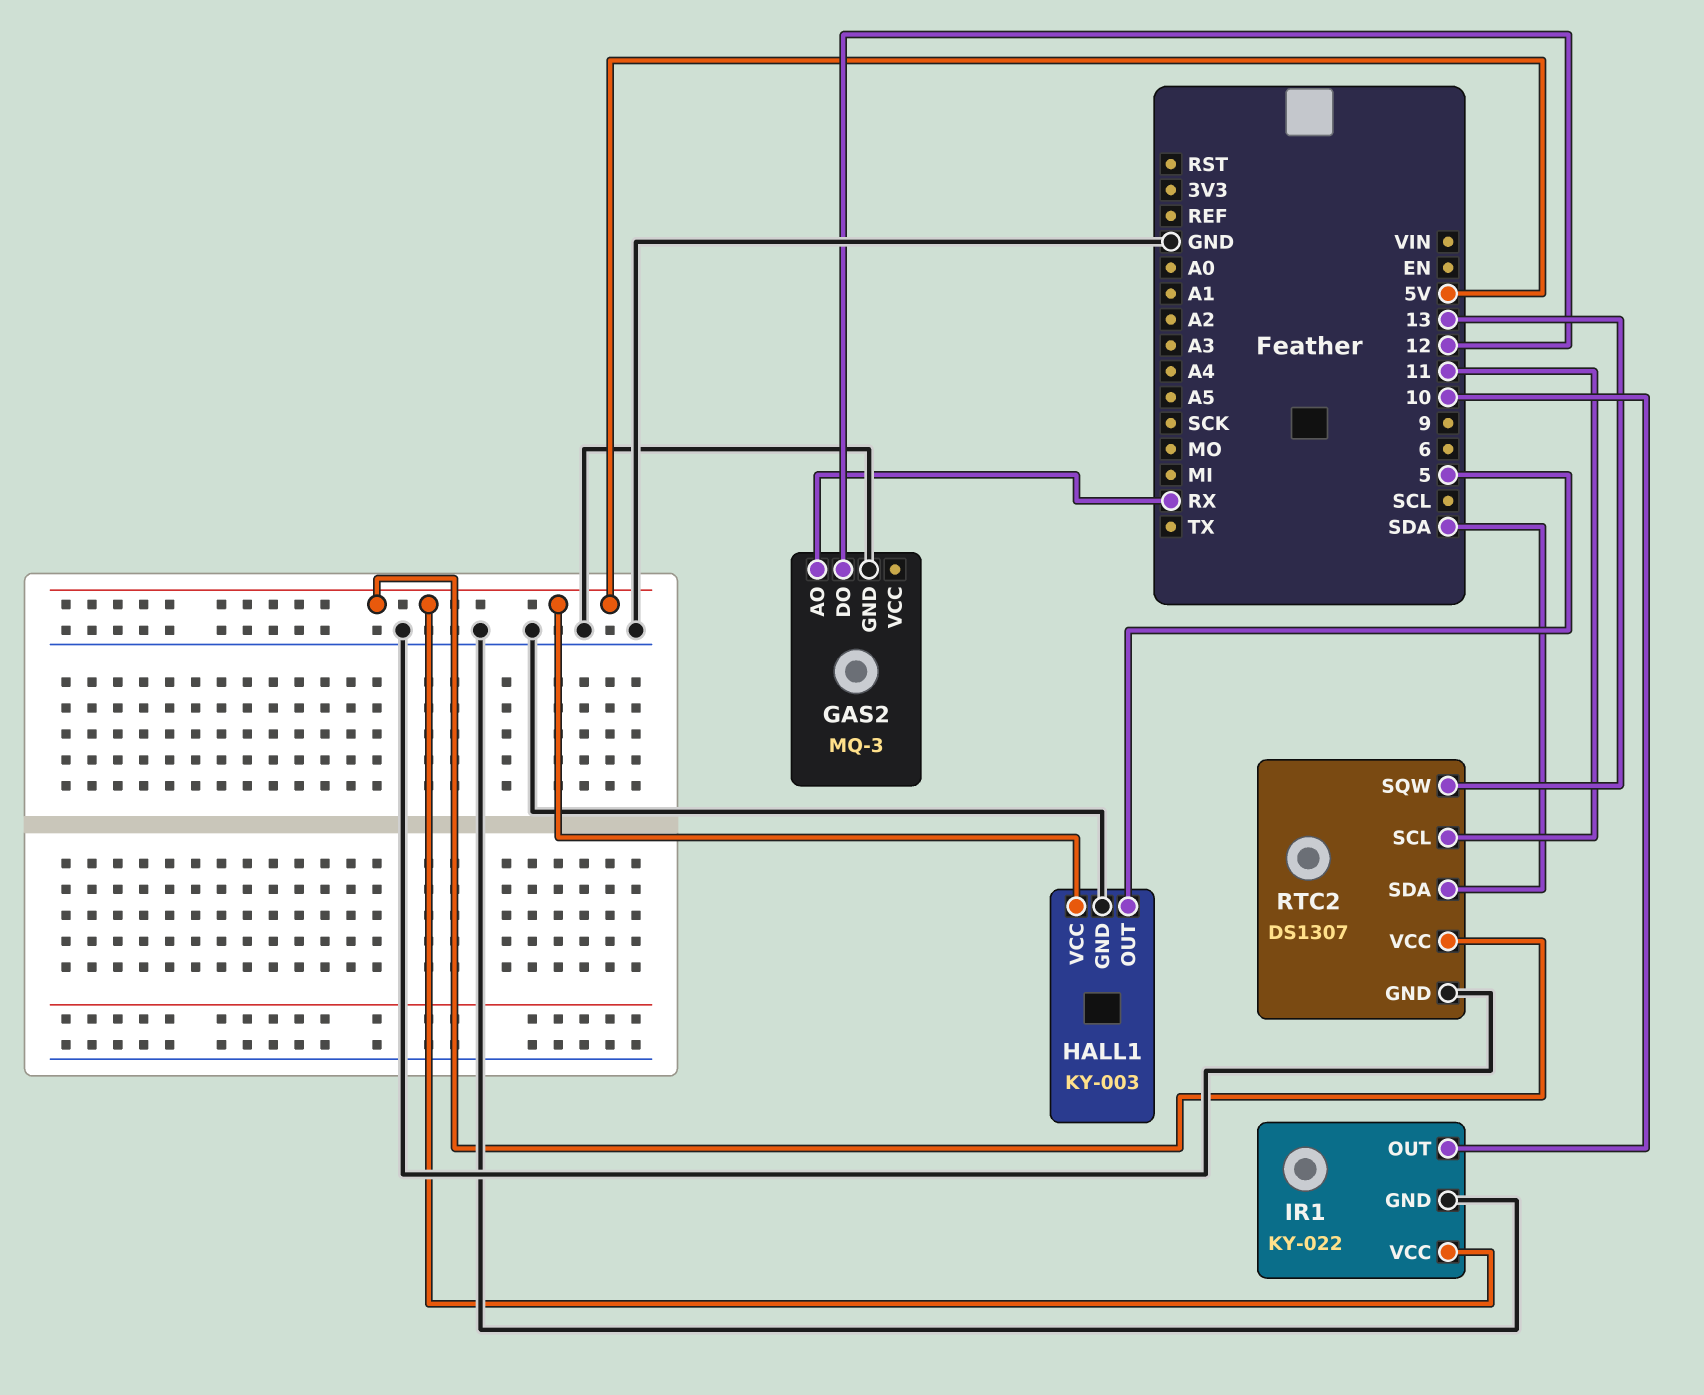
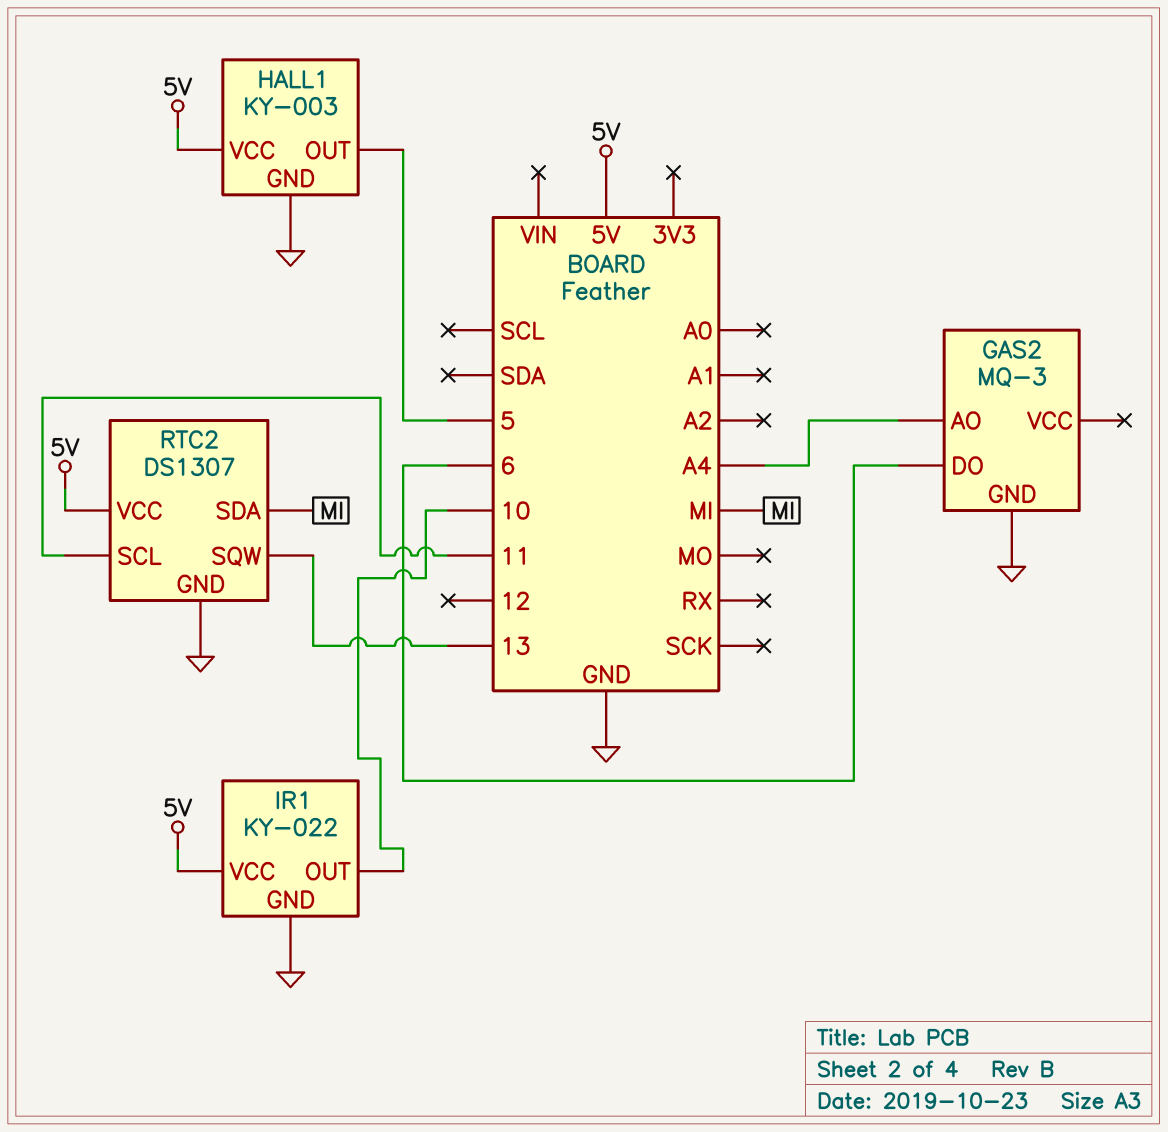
GAS2 pin AO: RX -> A4
GAS2 pin DO: 12 -> 6
RTC2 pin SDA: SDA -> MI

